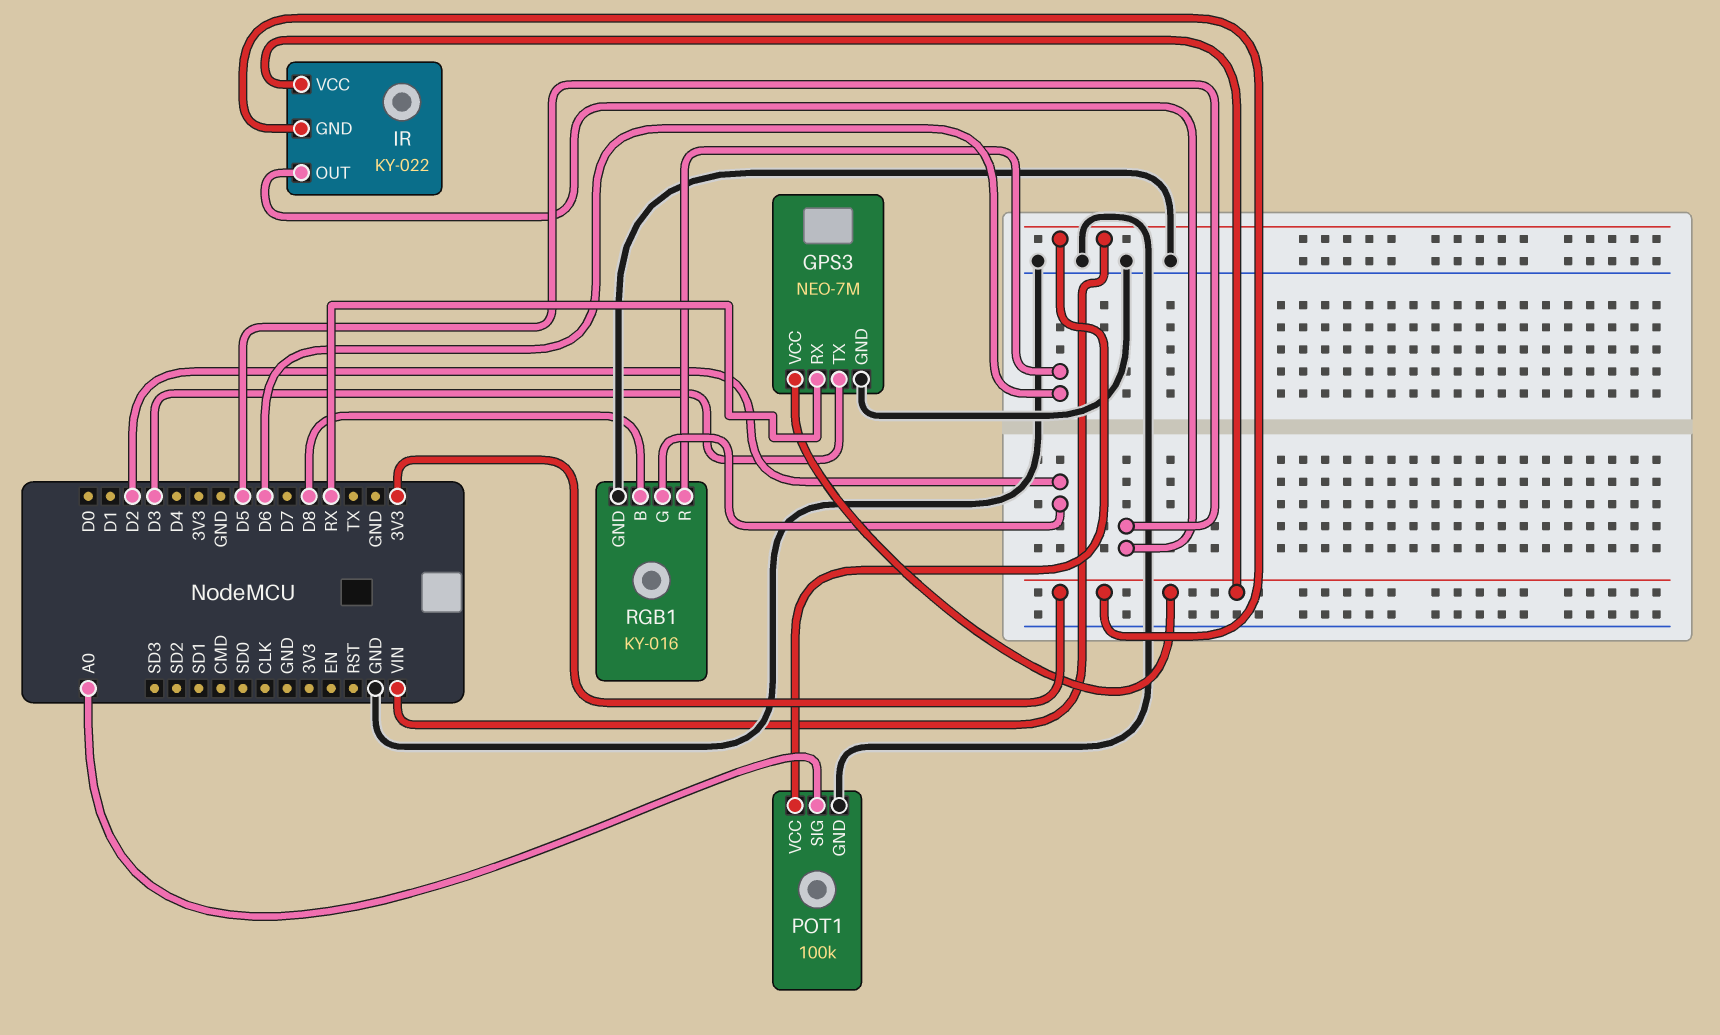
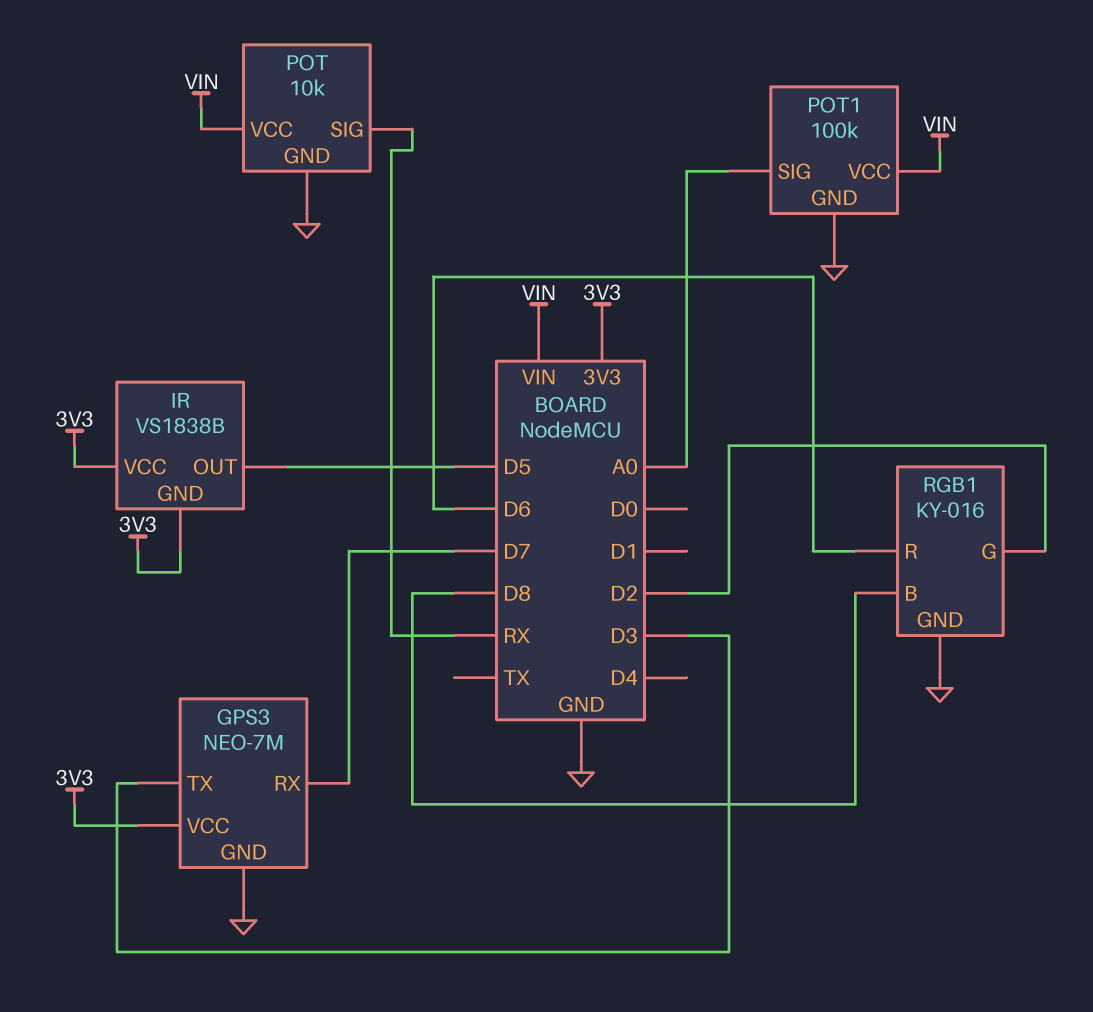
GPS3 pin RX: RX -> D7
IR: KY-022 -> VS1838B
POT: none -> 10k
POT pin GND: none -> GND
POT pin SIG: none -> RX
POT pin VCC: none -> VIN

